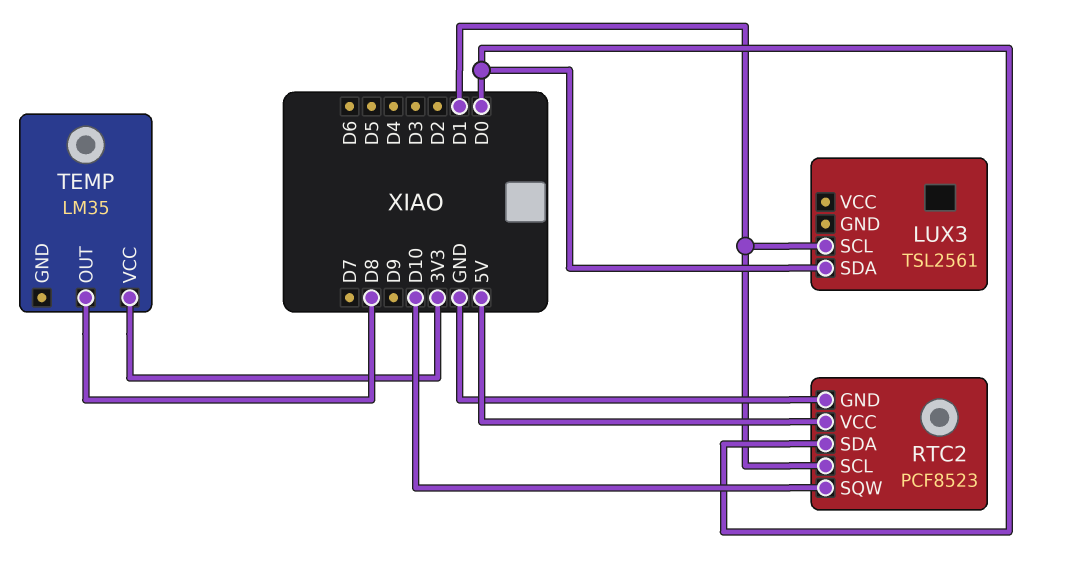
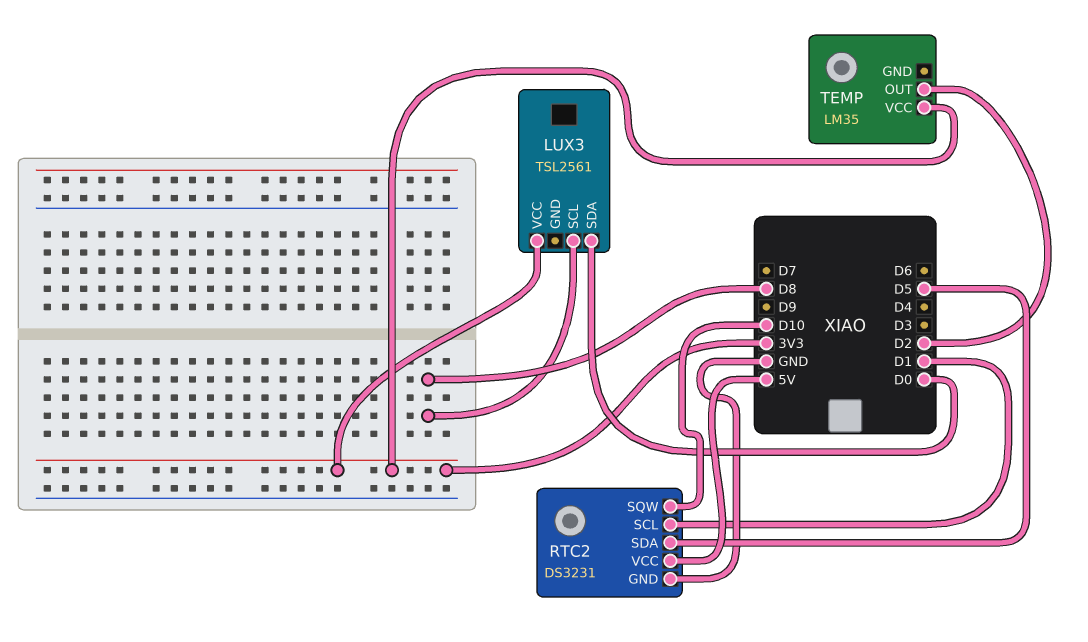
LUX3 pin SCL: D1 -> D8
LUX3 pin VCC: none -> 3V3
RTC2: PCF8523 -> DS3231
RTC2 pin SDA: D0 -> D5
TEMP pin OUT: D8 -> D2

